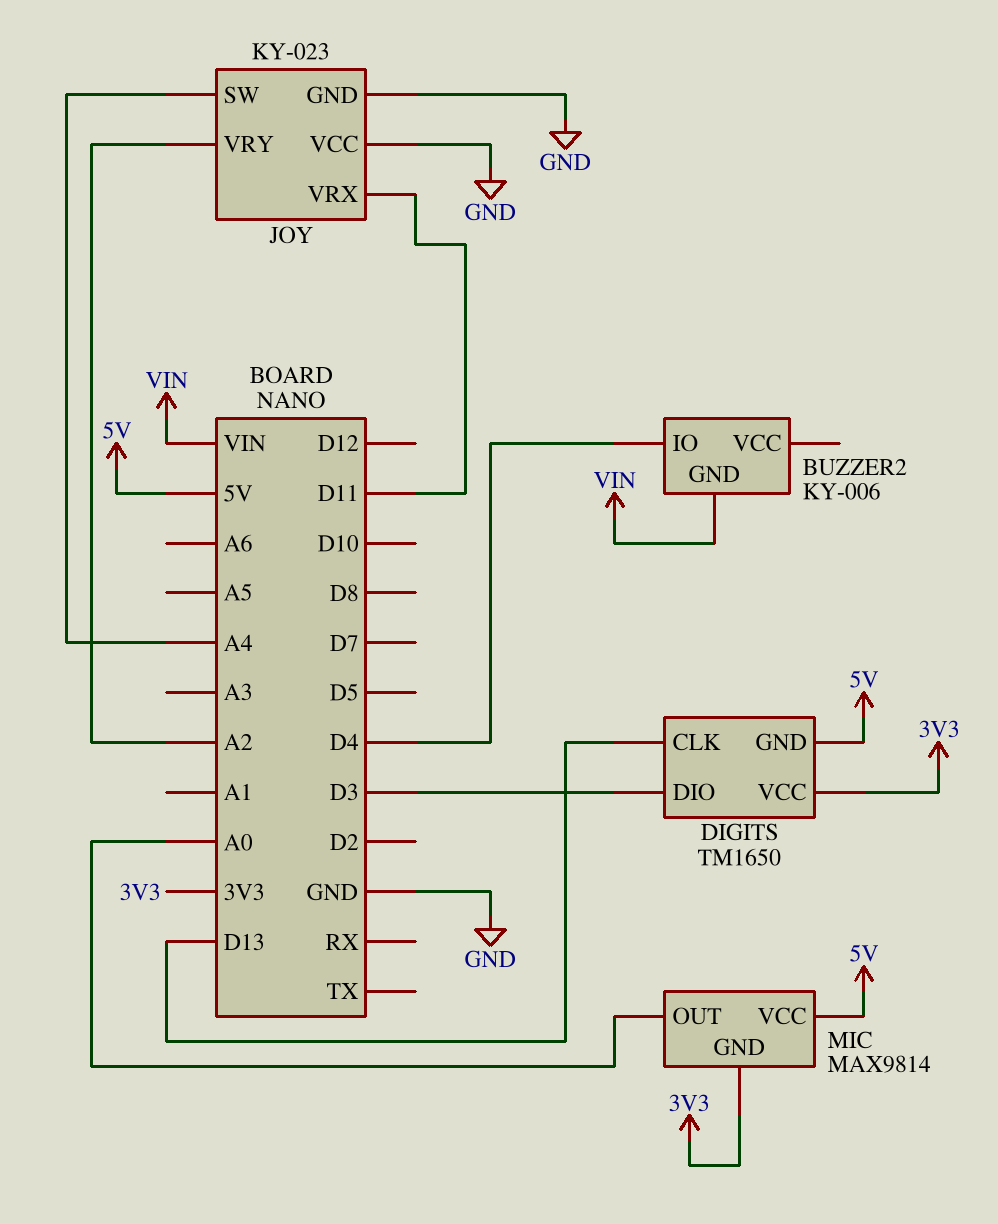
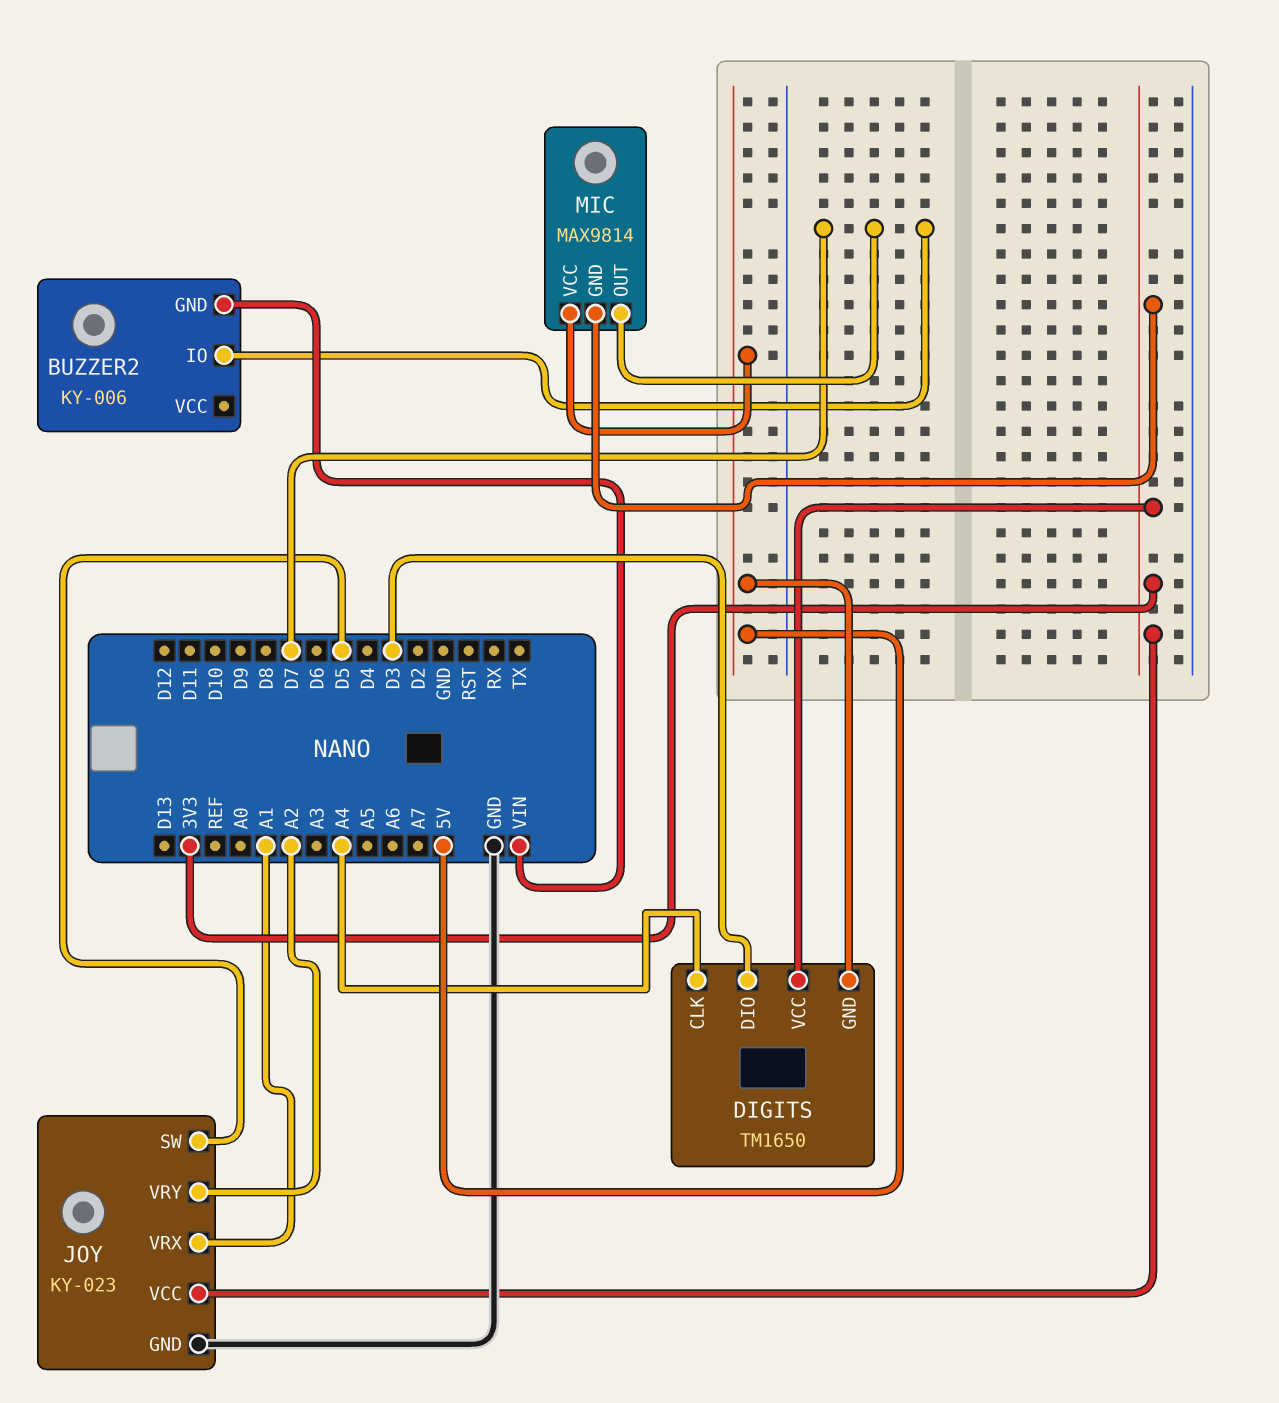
BUZZER2 pin IO: D4 -> D7
DIGITS pin CLK: D13 -> A4
JOY pin SW: A4 -> D5
JOY pin VCC: GND -> 3V3
JOY pin VRX: D11 -> A1
MIC pin OUT: A0 -> D7

